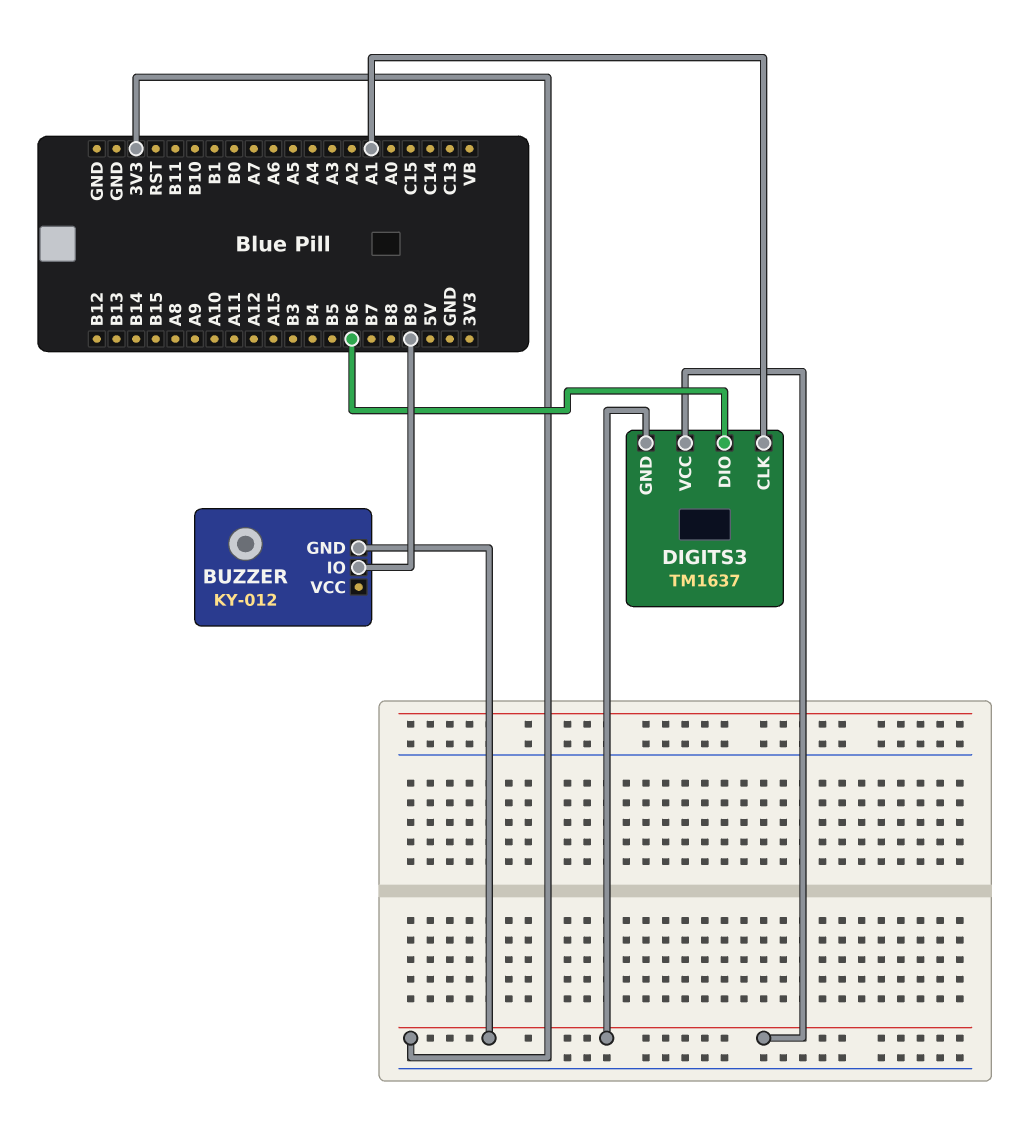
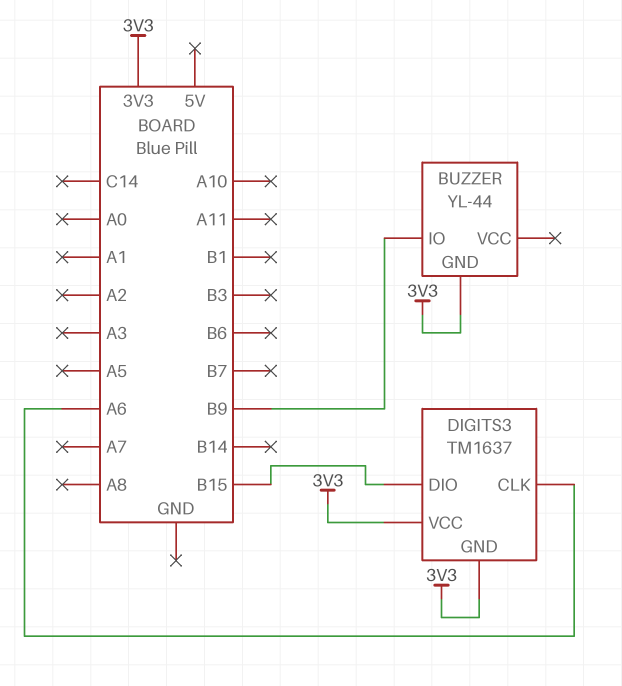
BUZZER: KY-012 -> YL-44
DIGITS3 pin CLK: A1 -> A6
DIGITS3 pin DIO: B6 -> B15

